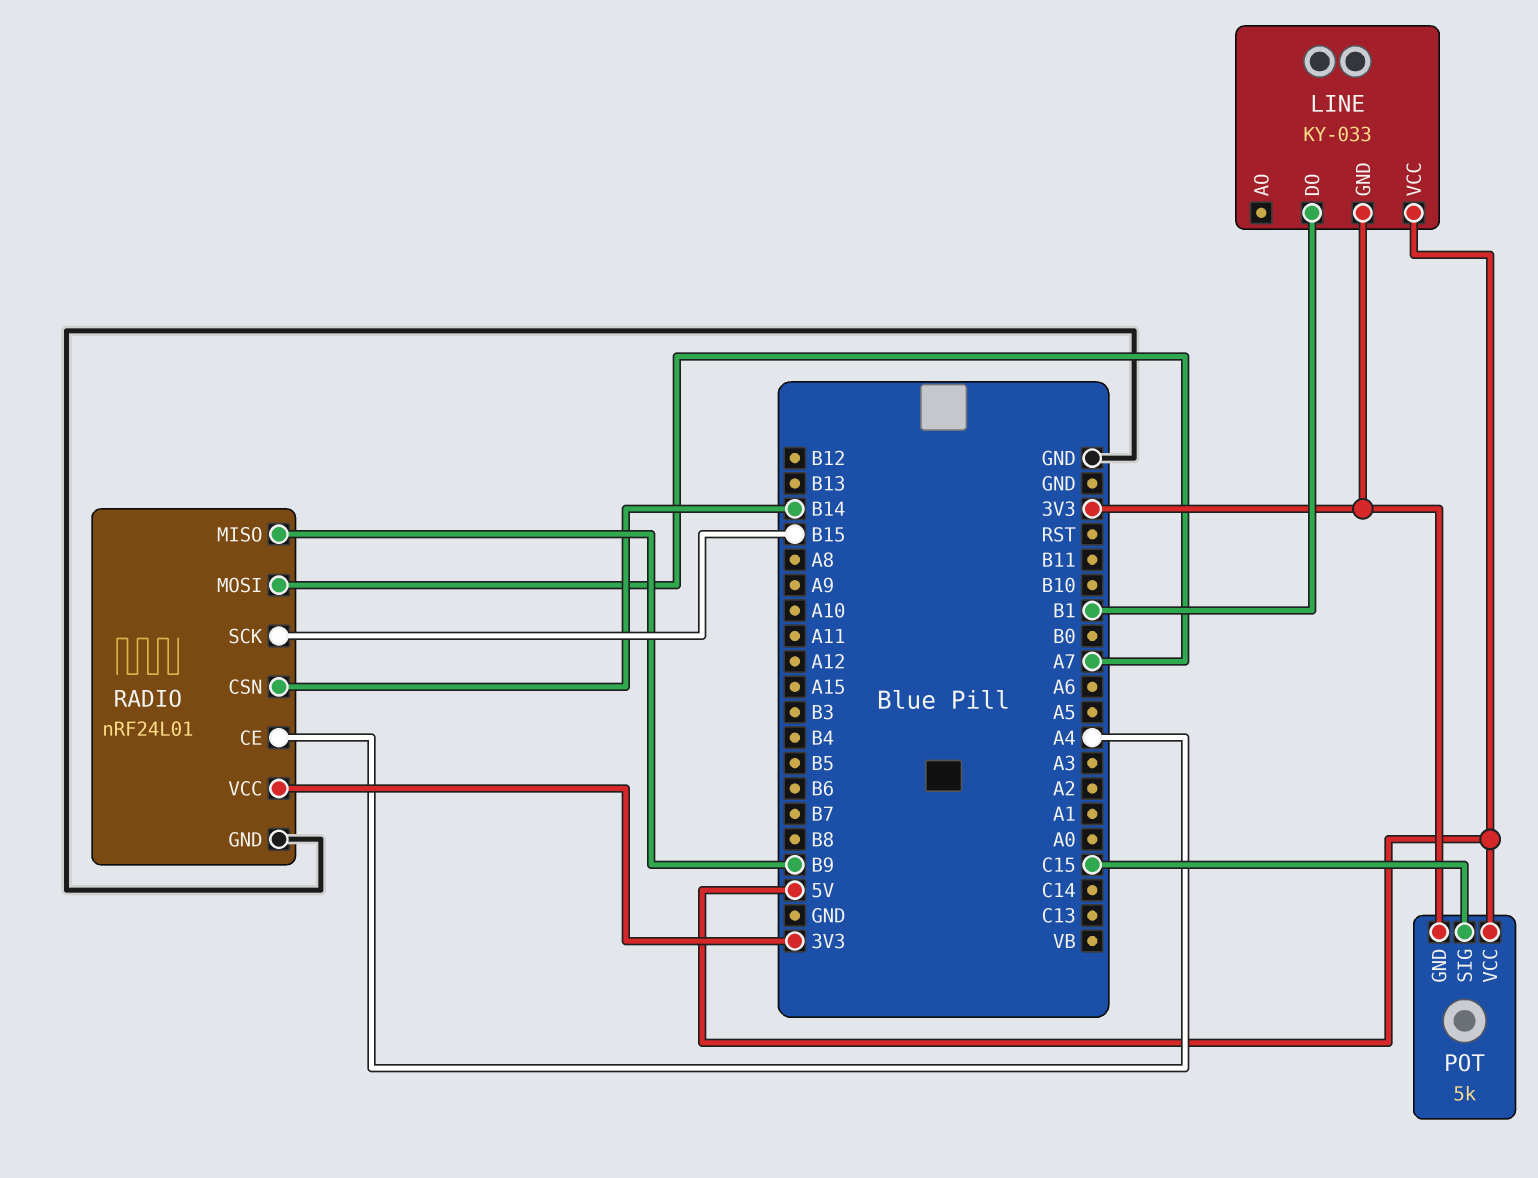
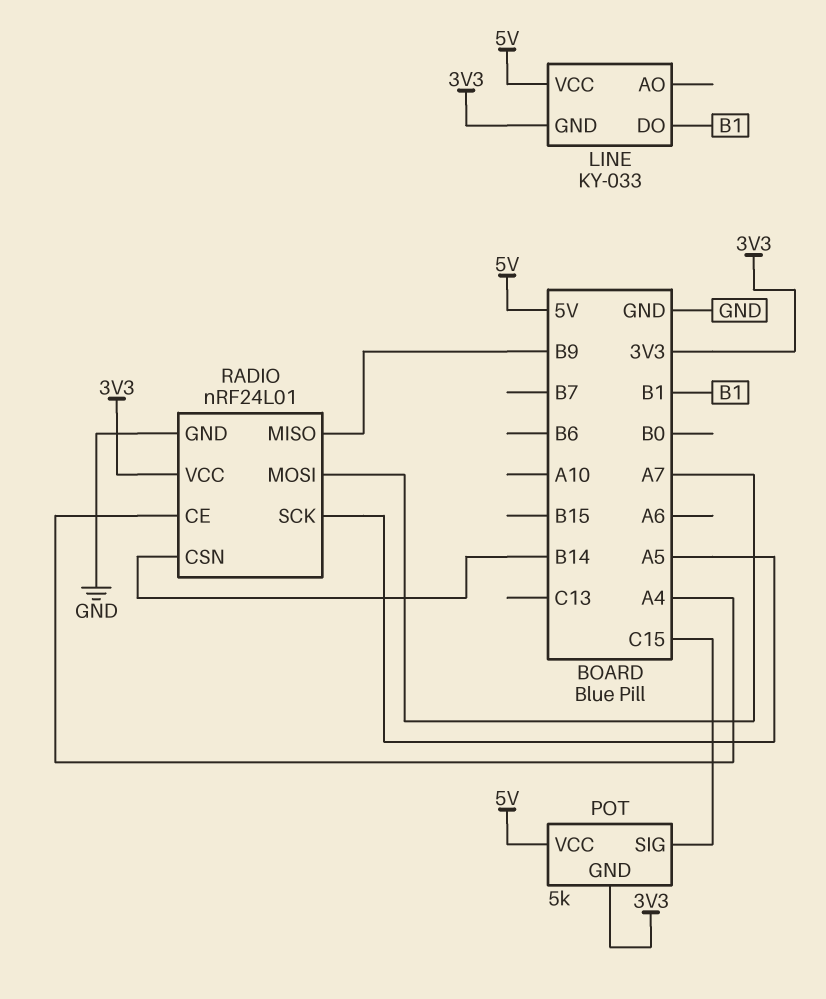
RADIO pin SCK: B15 -> A5

